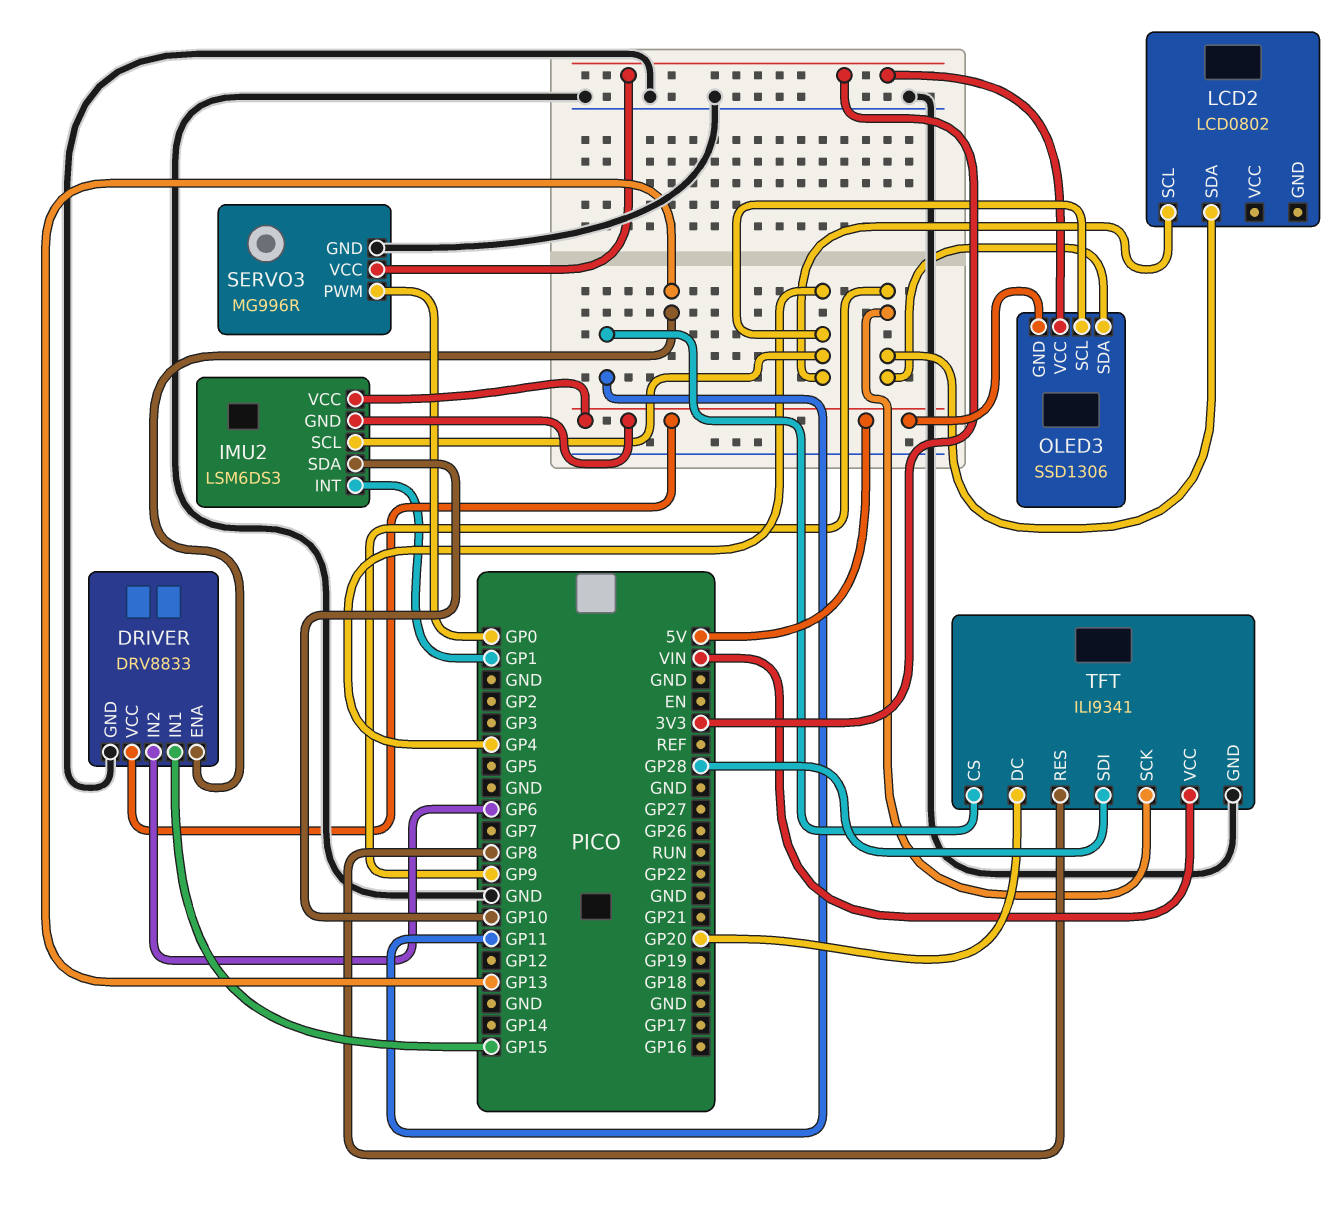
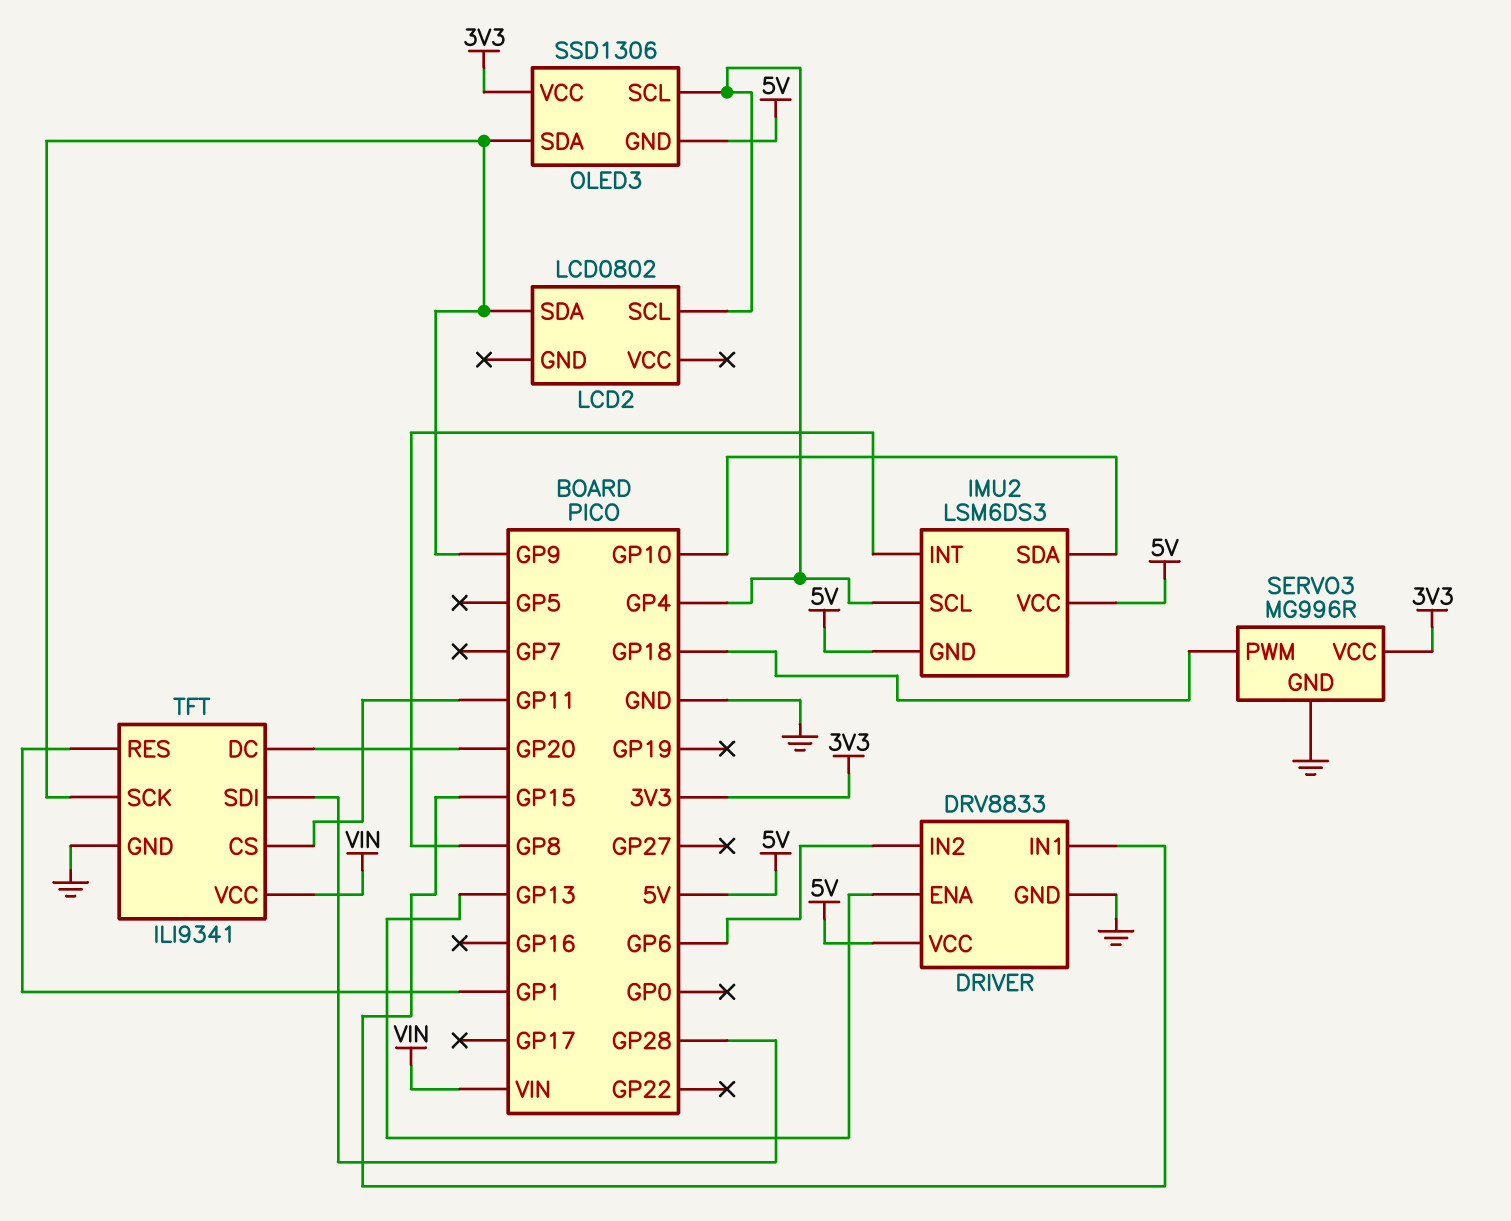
IMU2 pin INT: GP1 -> GP8
SERVO3 pin PWM: GP0 -> GP18
TFT pin RES: GP8 -> GP1

